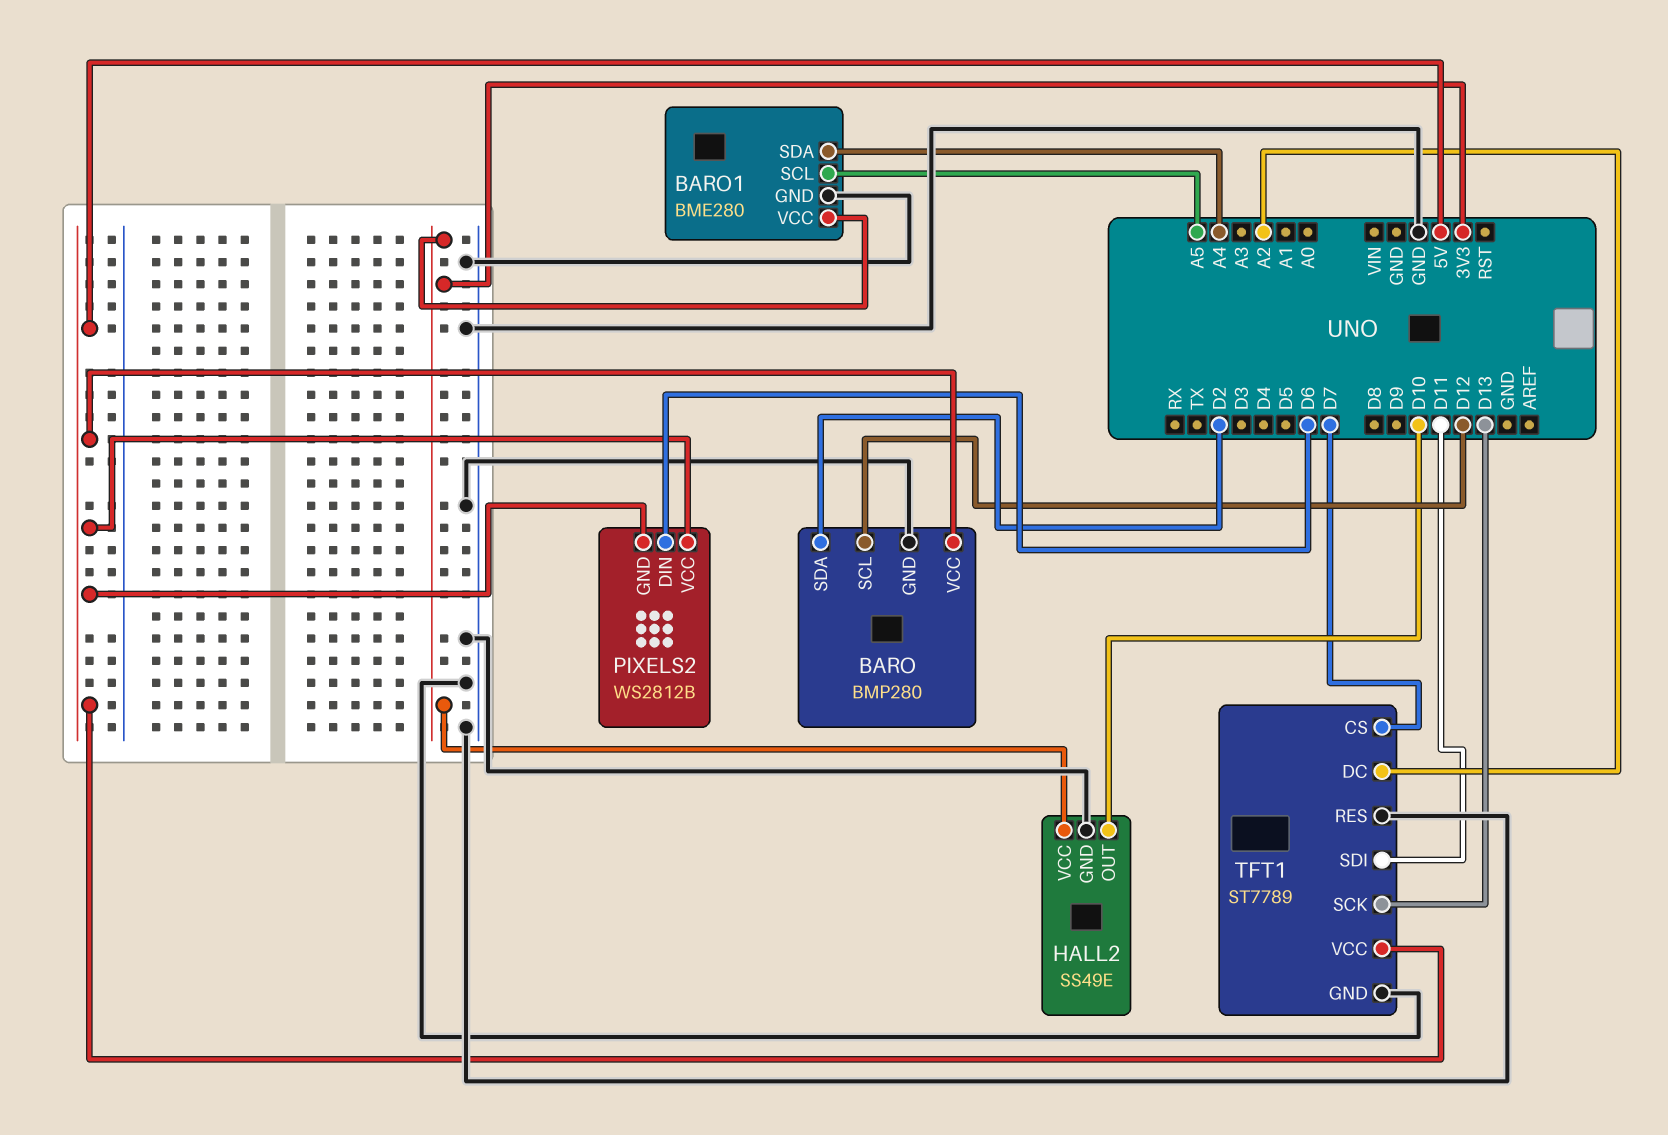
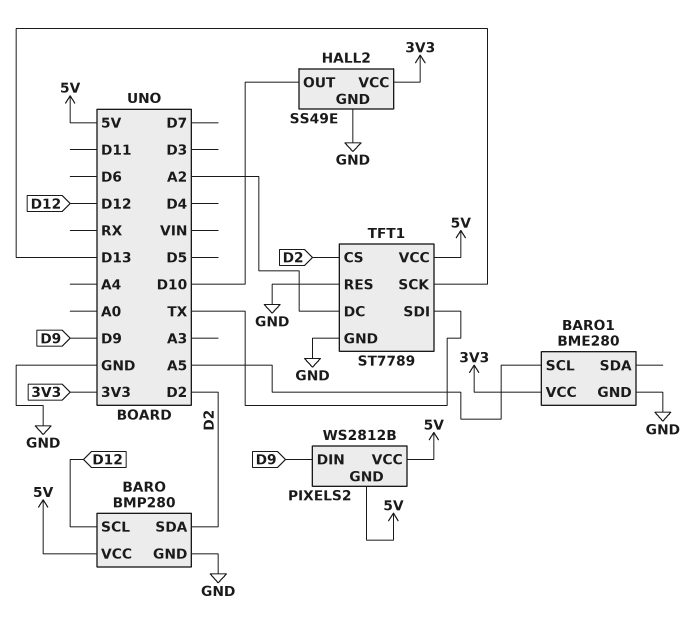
BARO1 pin SDA: A4 -> none
PIXELS2 pin DIN: D6 -> D9
TFT1 pin CS: D7 -> D2
TFT1 pin SDI: D11 -> TX

